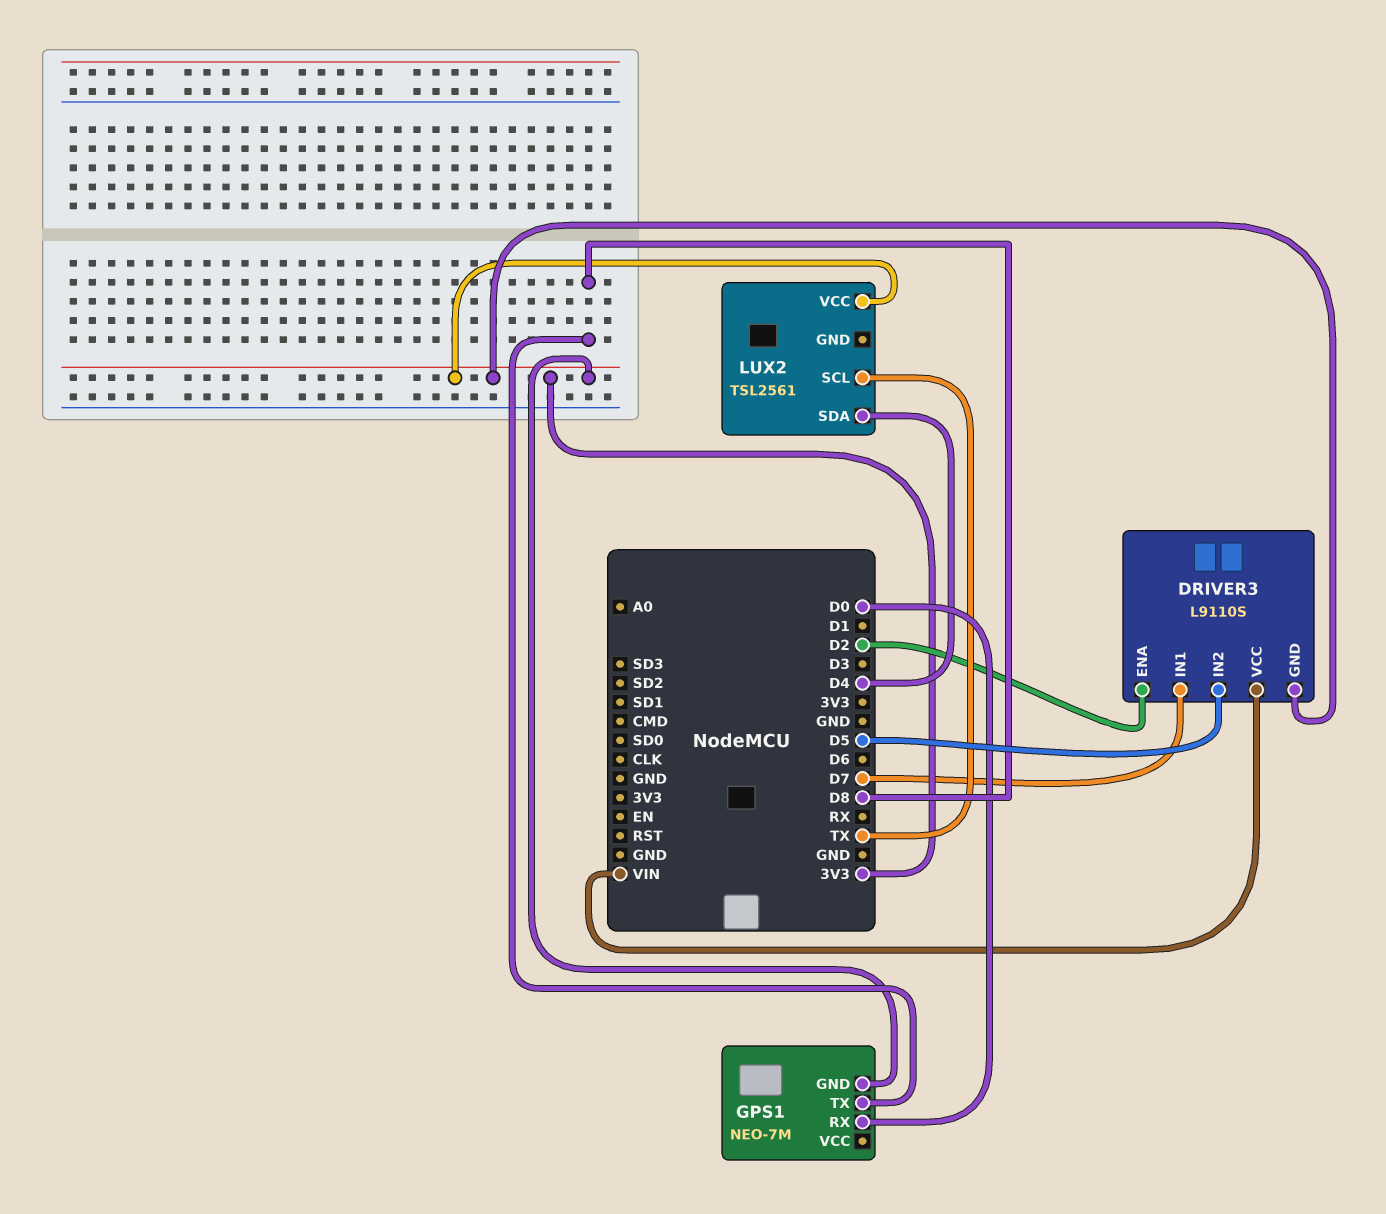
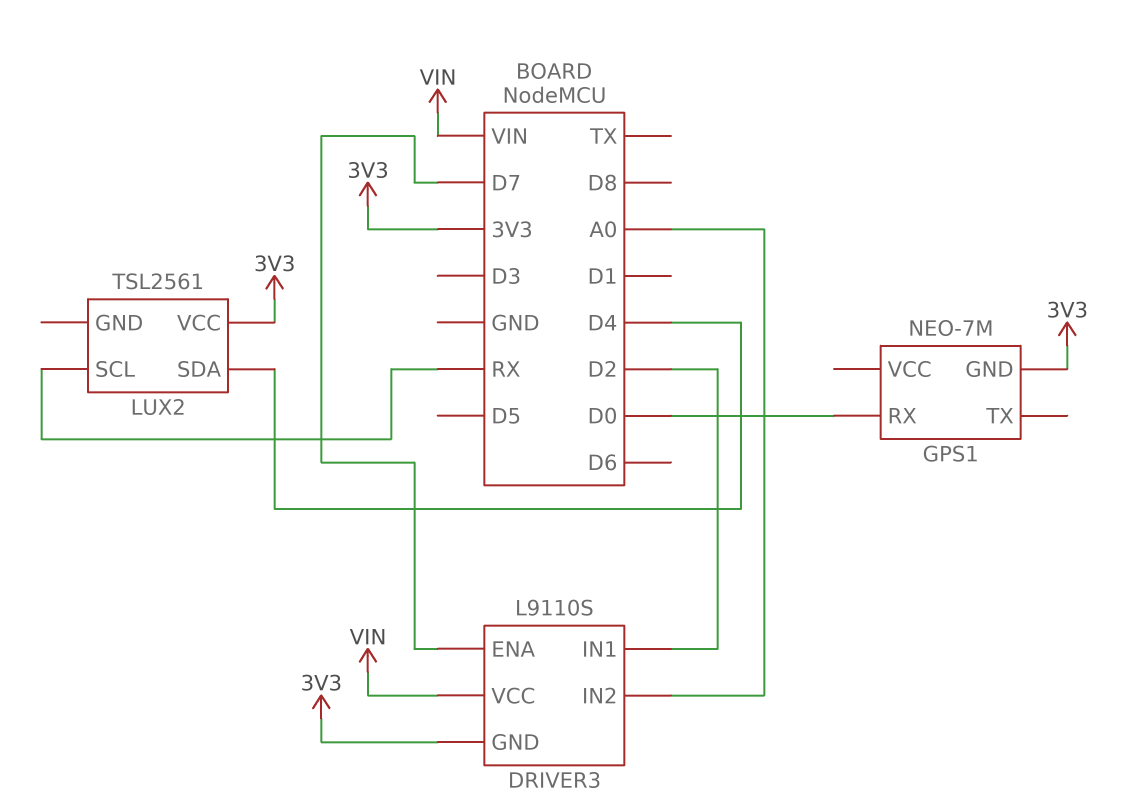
DRIVER3 pin ENA: D2 -> D7
DRIVER3 pin IN1: D7 -> D2
DRIVER3 pin IN2: D5 -> A0
GPS1 pin TX: D8 -> none
LUX2 pin SCL: TX -> RX

